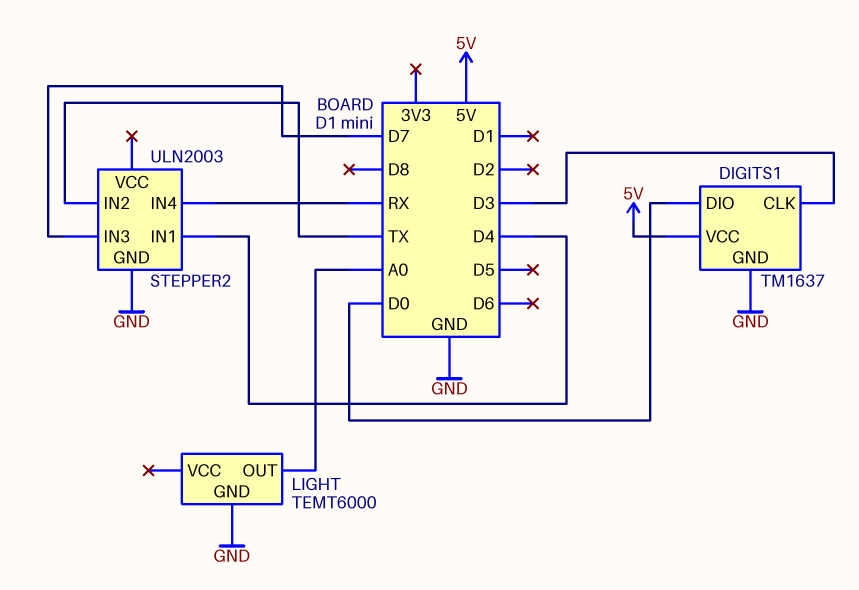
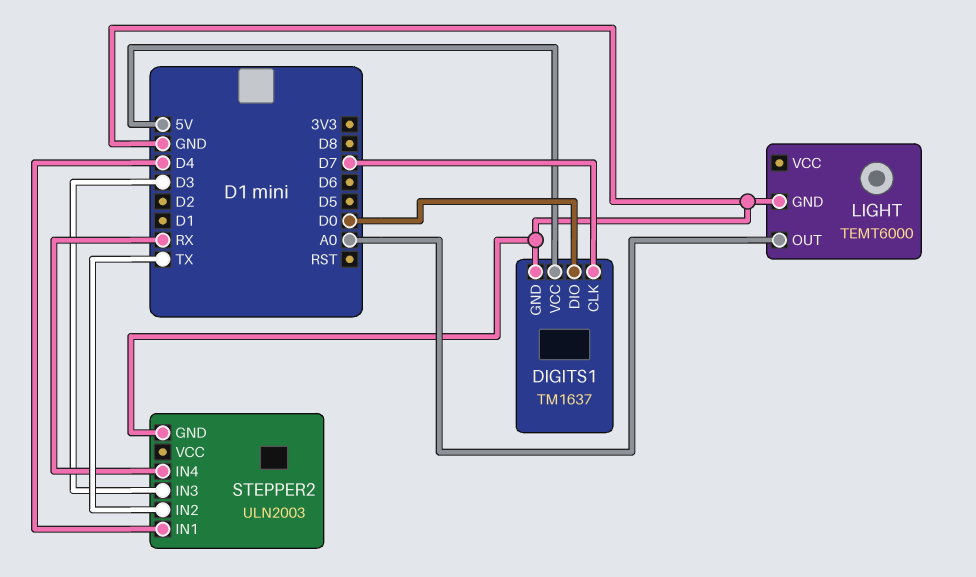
DIGITS1 pin CLK: D3 -> D7
STEPPER2 pin IN3: D7 -> D3

